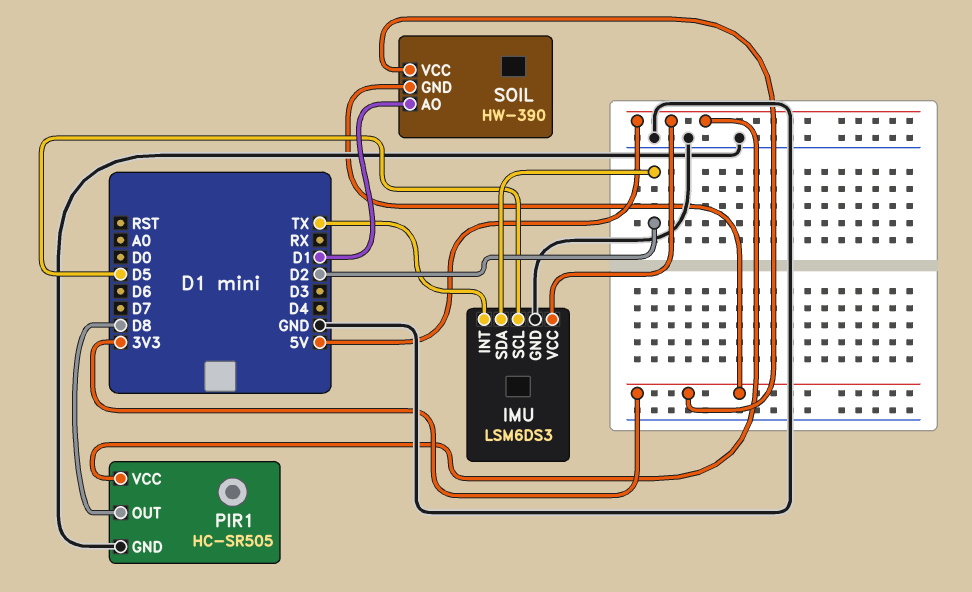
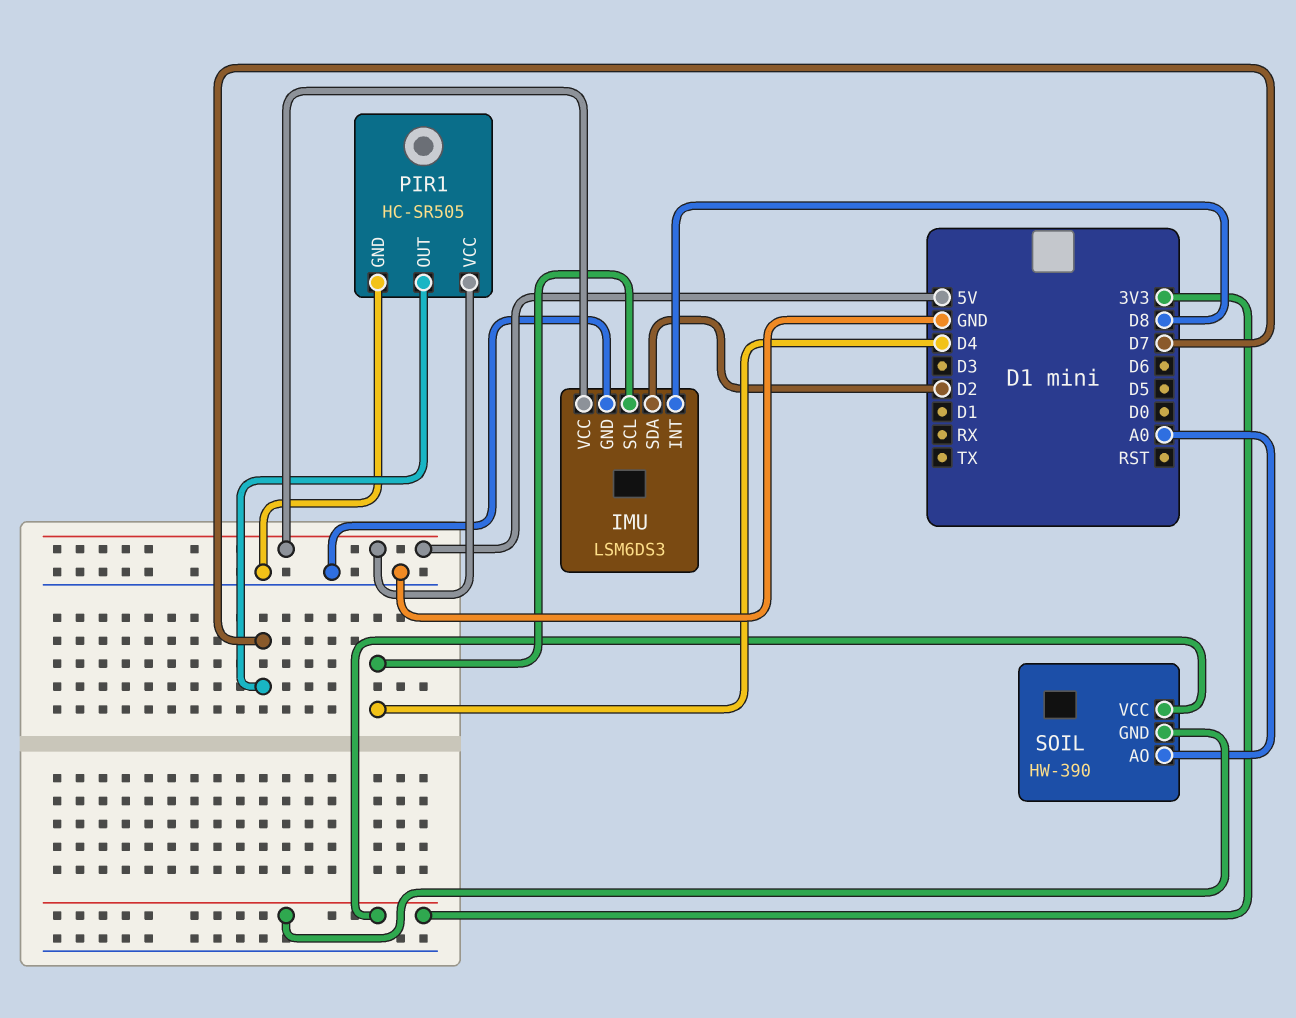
IMU pin INT: TX -> D8
IMU pin SCL: D5 -> D4
PIR1 pin OUT: D8 -> D7
SOIL pin AO: D1 -> A0

